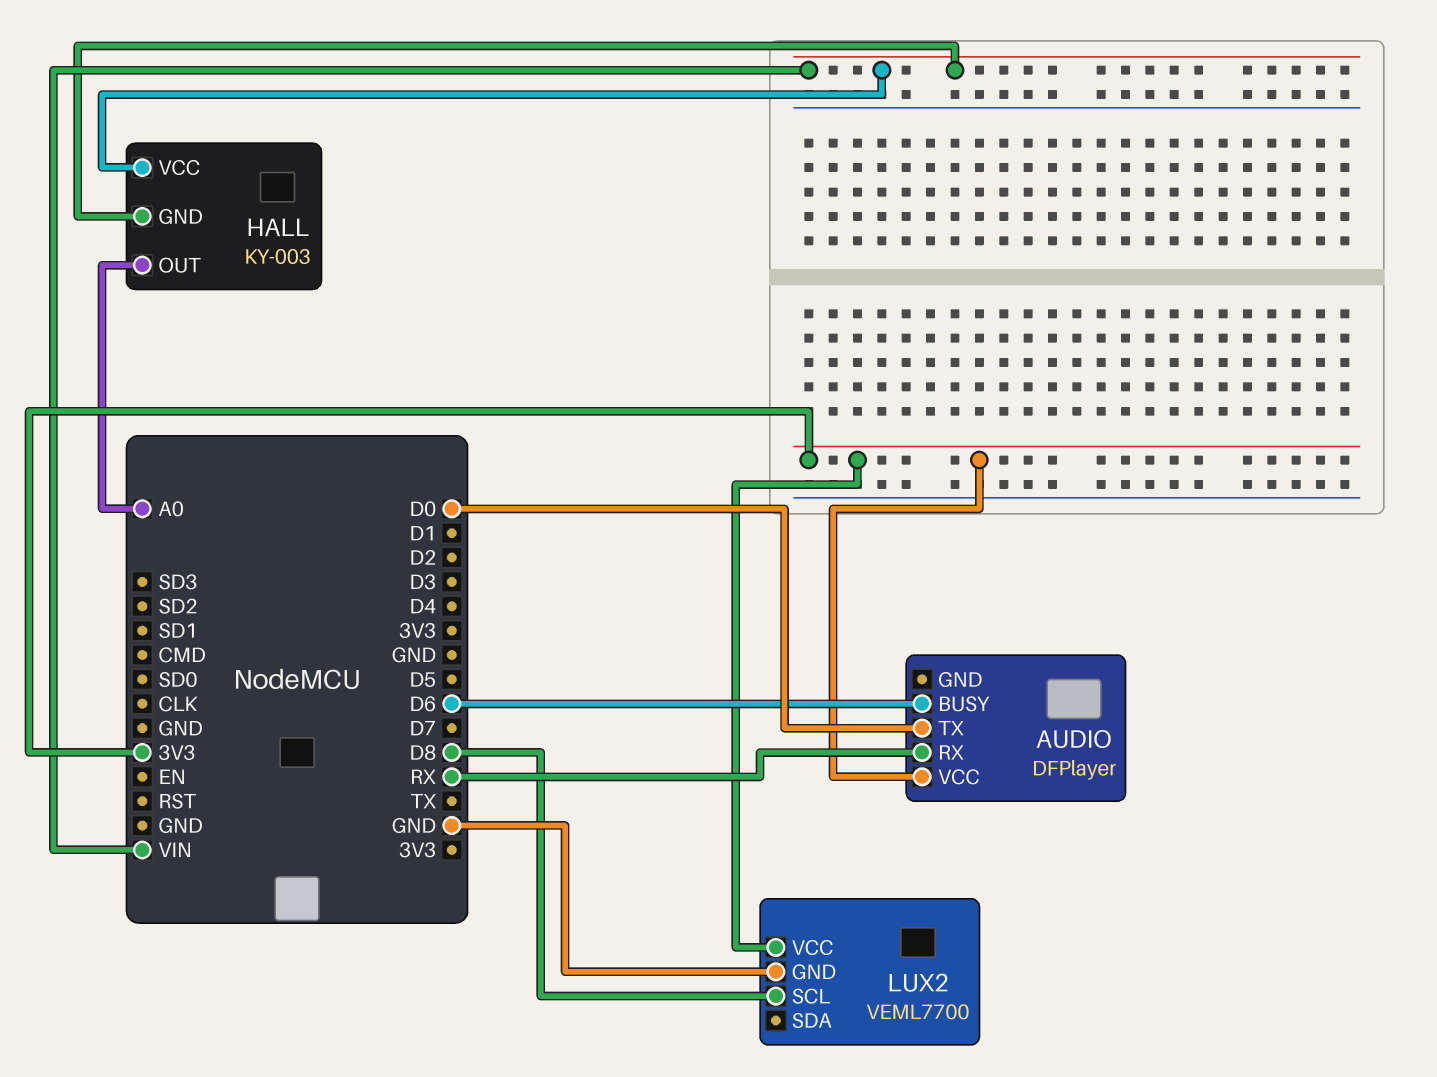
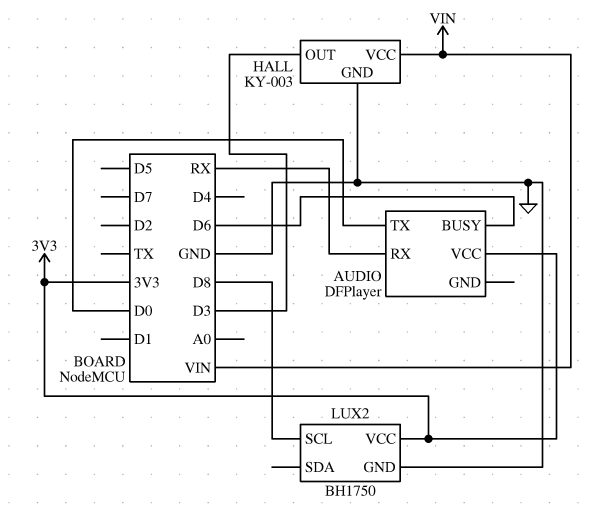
HALL pin GND: VIN -> GND
HALL pin OUT: A0 -> D3
LUX2: VEML7700 -> BH1750

